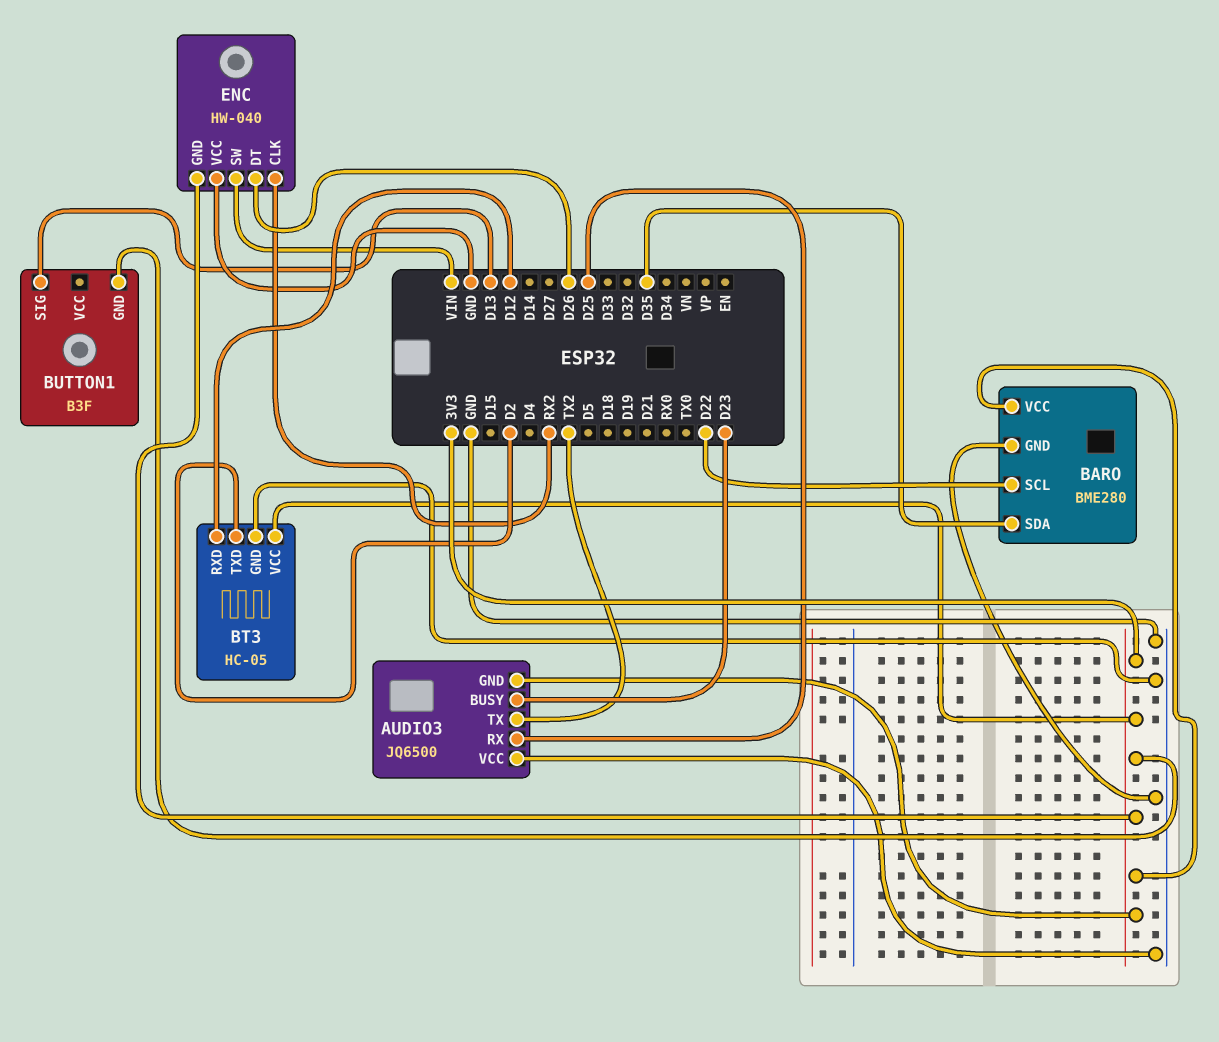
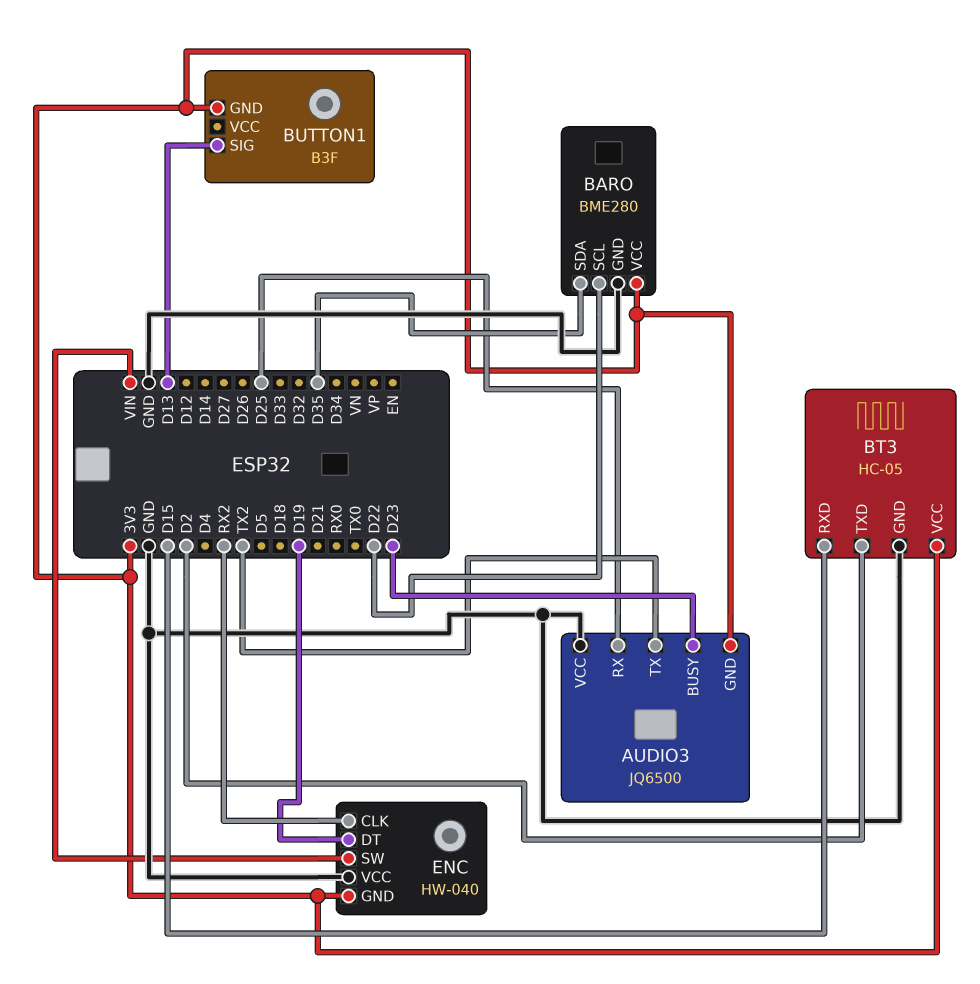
BT3 pin RXD: D12 -> D15
ENC pin DT: D26 -> D19

